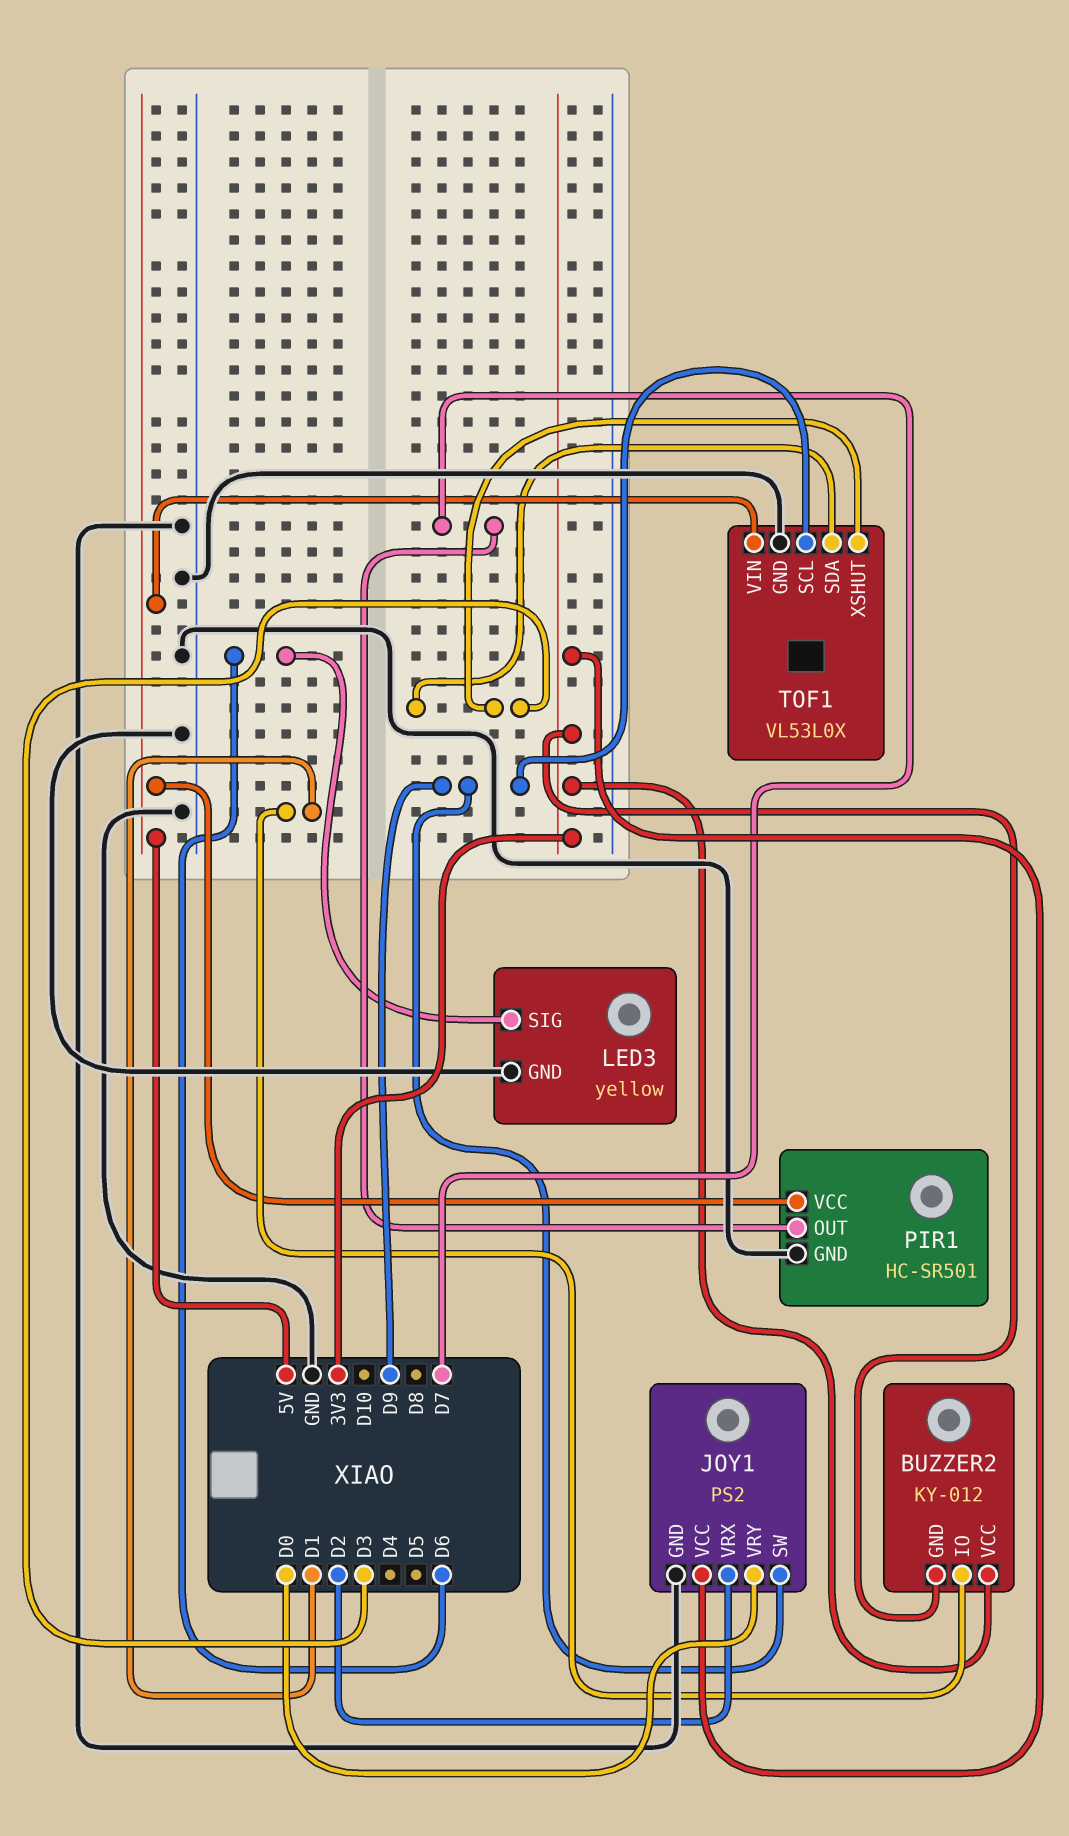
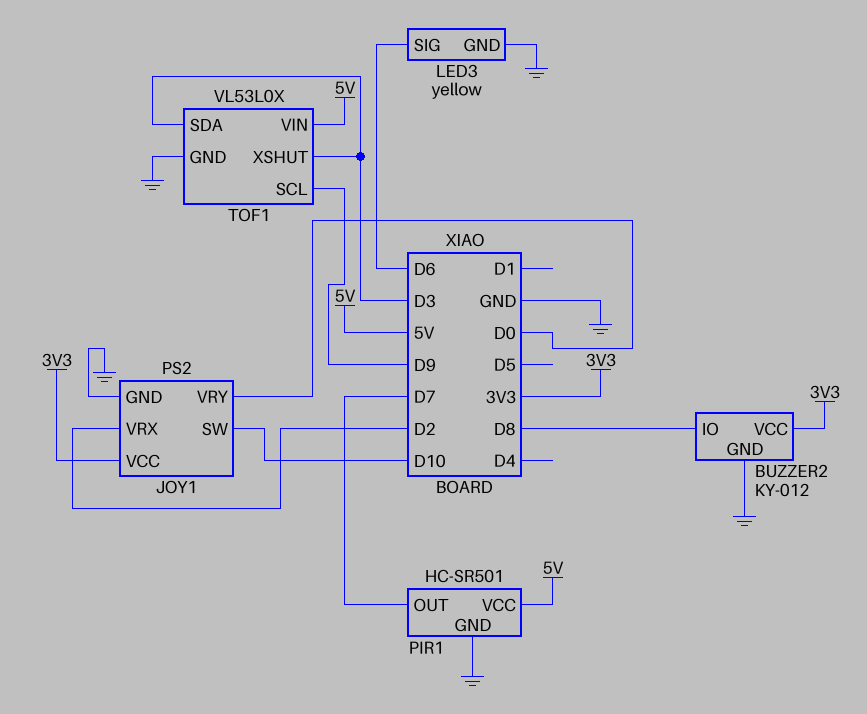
BUZZER2 pin GND: 3V3 -> GND
BUZZER2 pin IO: D1 -> D8
JOY1 pin SW: D9 -> D10

